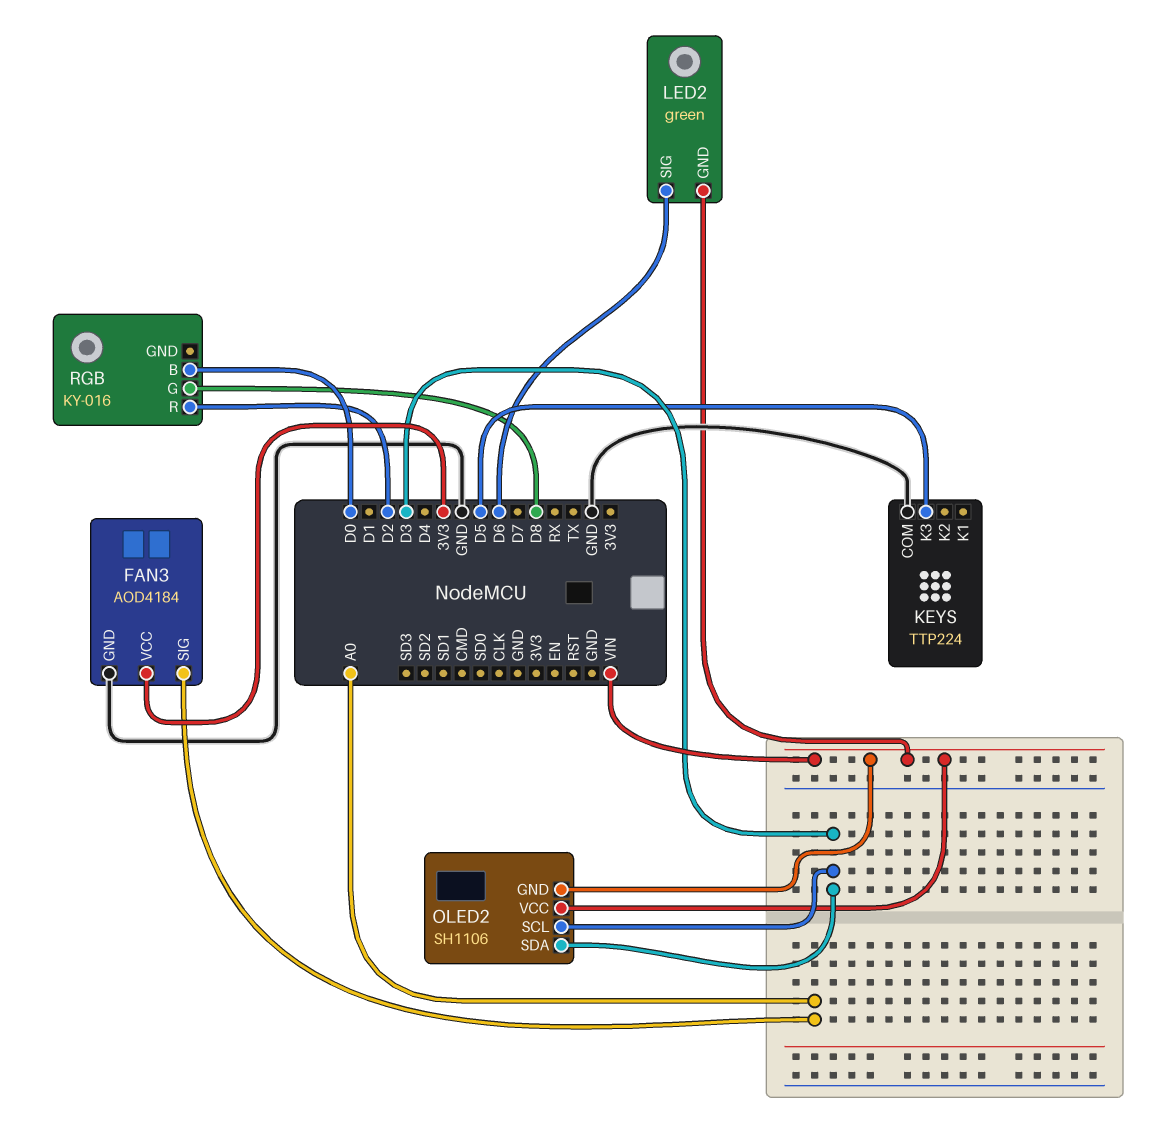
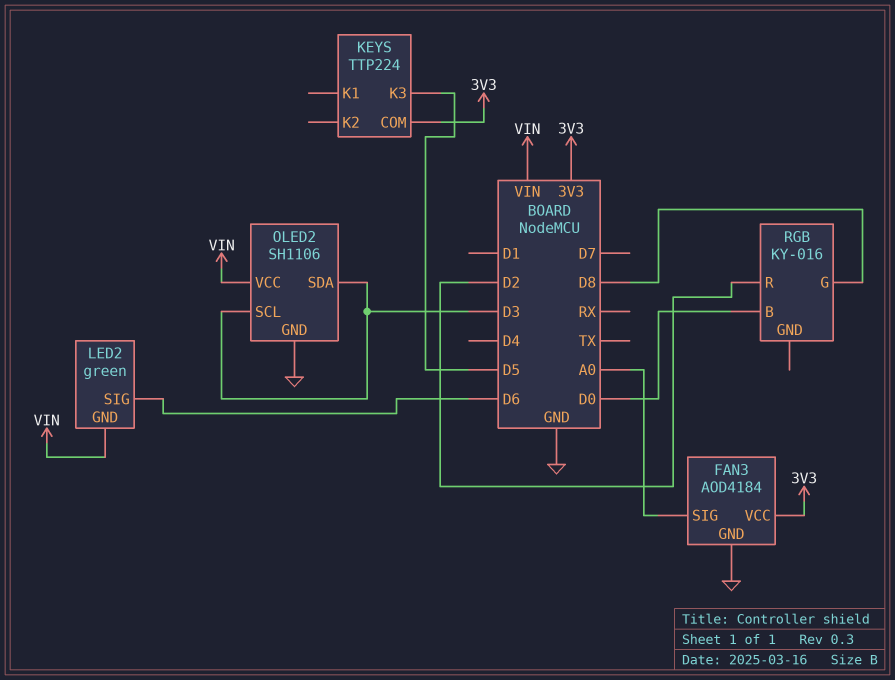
KEYS pin COM: GND -> 3V3
OLED2 pin GND: VIN -> GND

